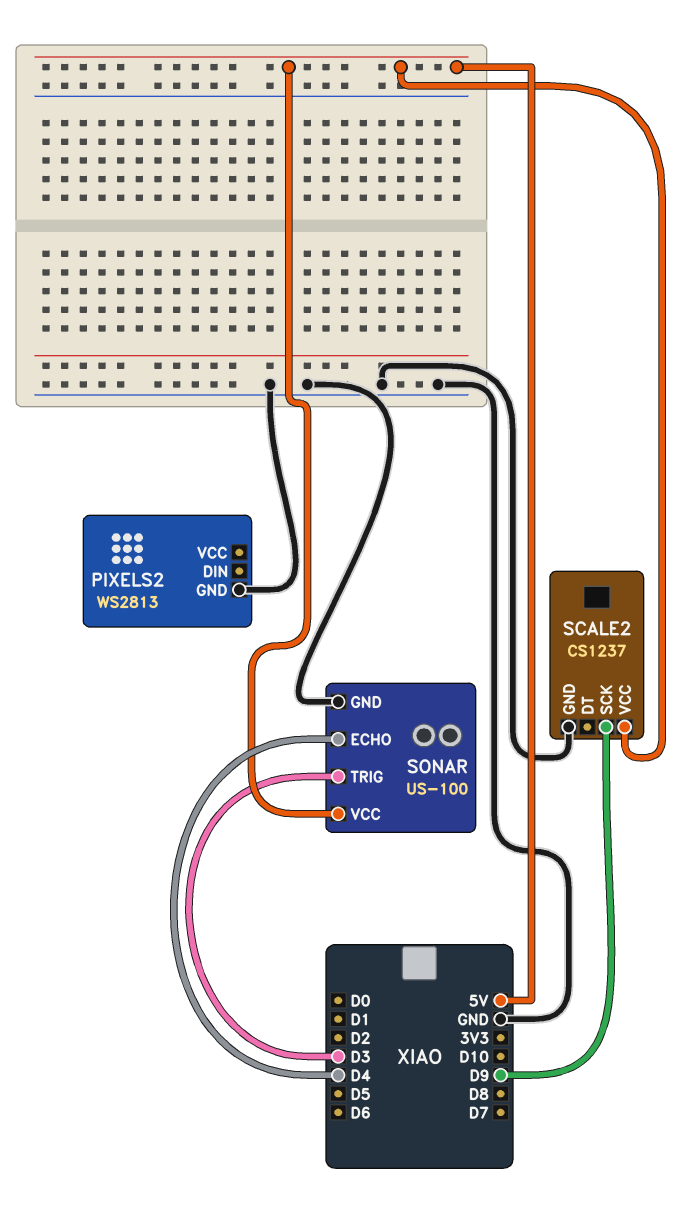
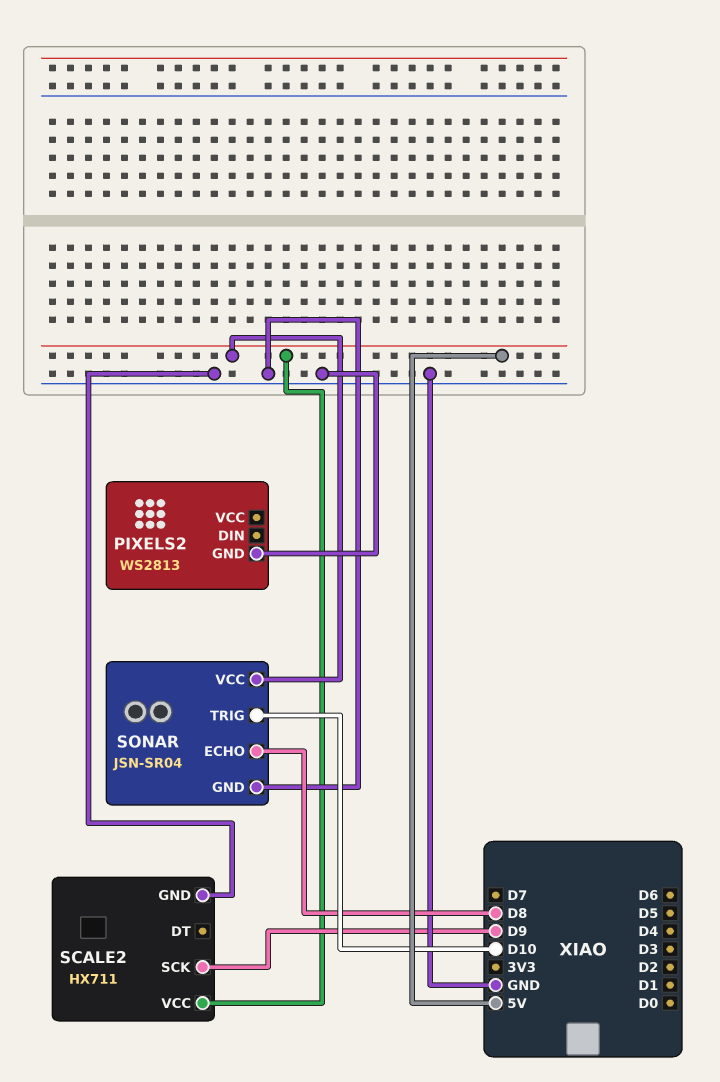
SCALE2: CS1237 -> HX711
SONAR: US-100 -> JSN-SR04
SONAR pin ECHO: D4 -> D8
SONAR pin TRIG: D3 -> D10

